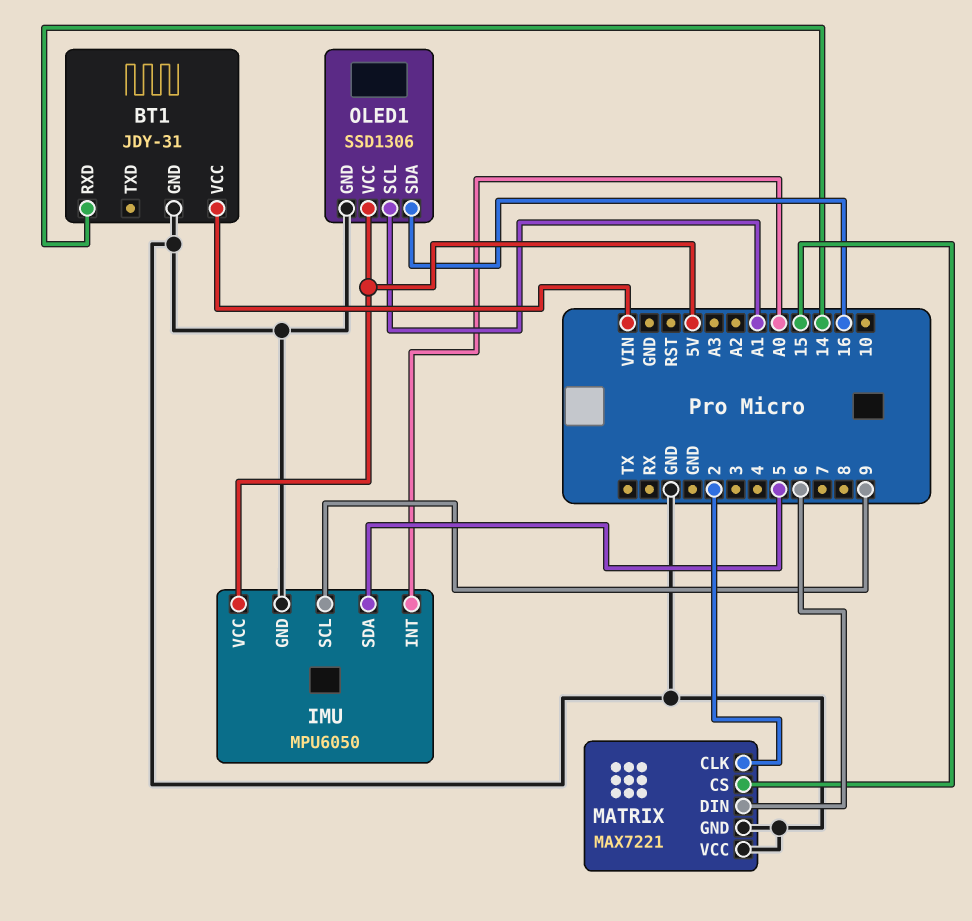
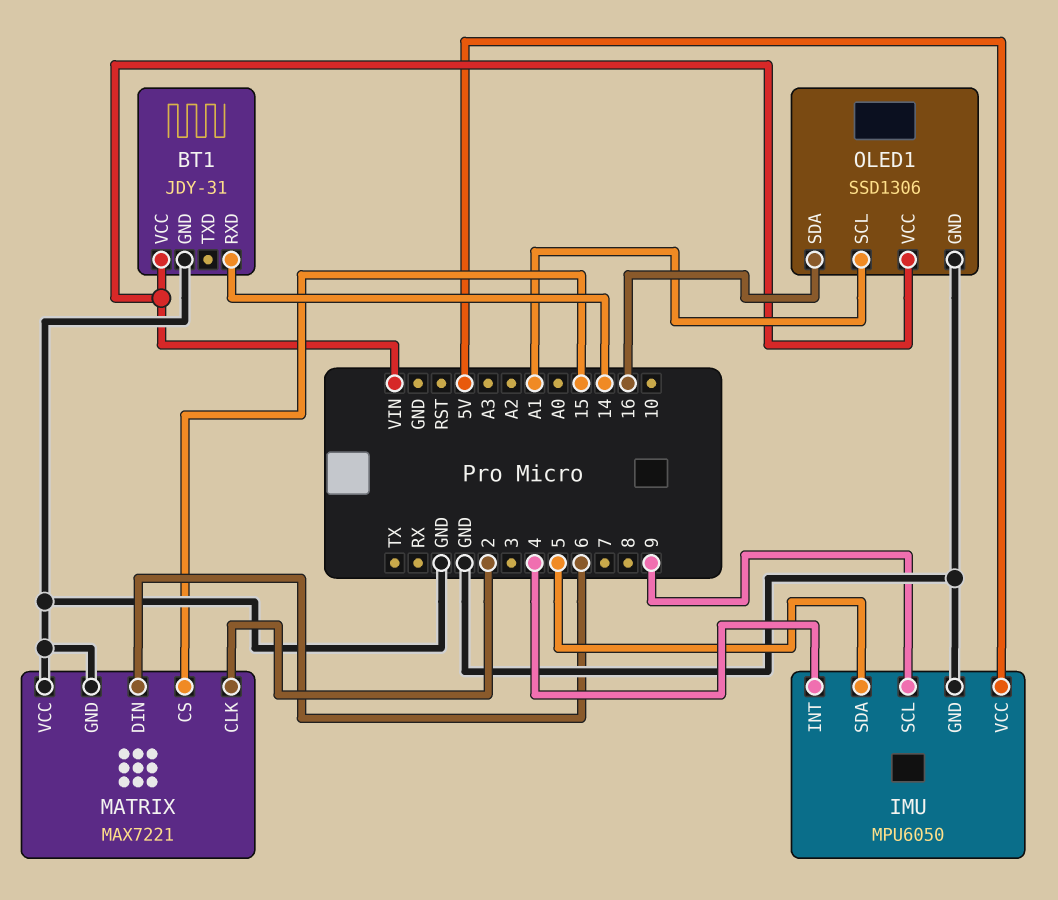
IMU pin INT: A0 -> 4
OLED1 pin VCC: 5V -> VIN

